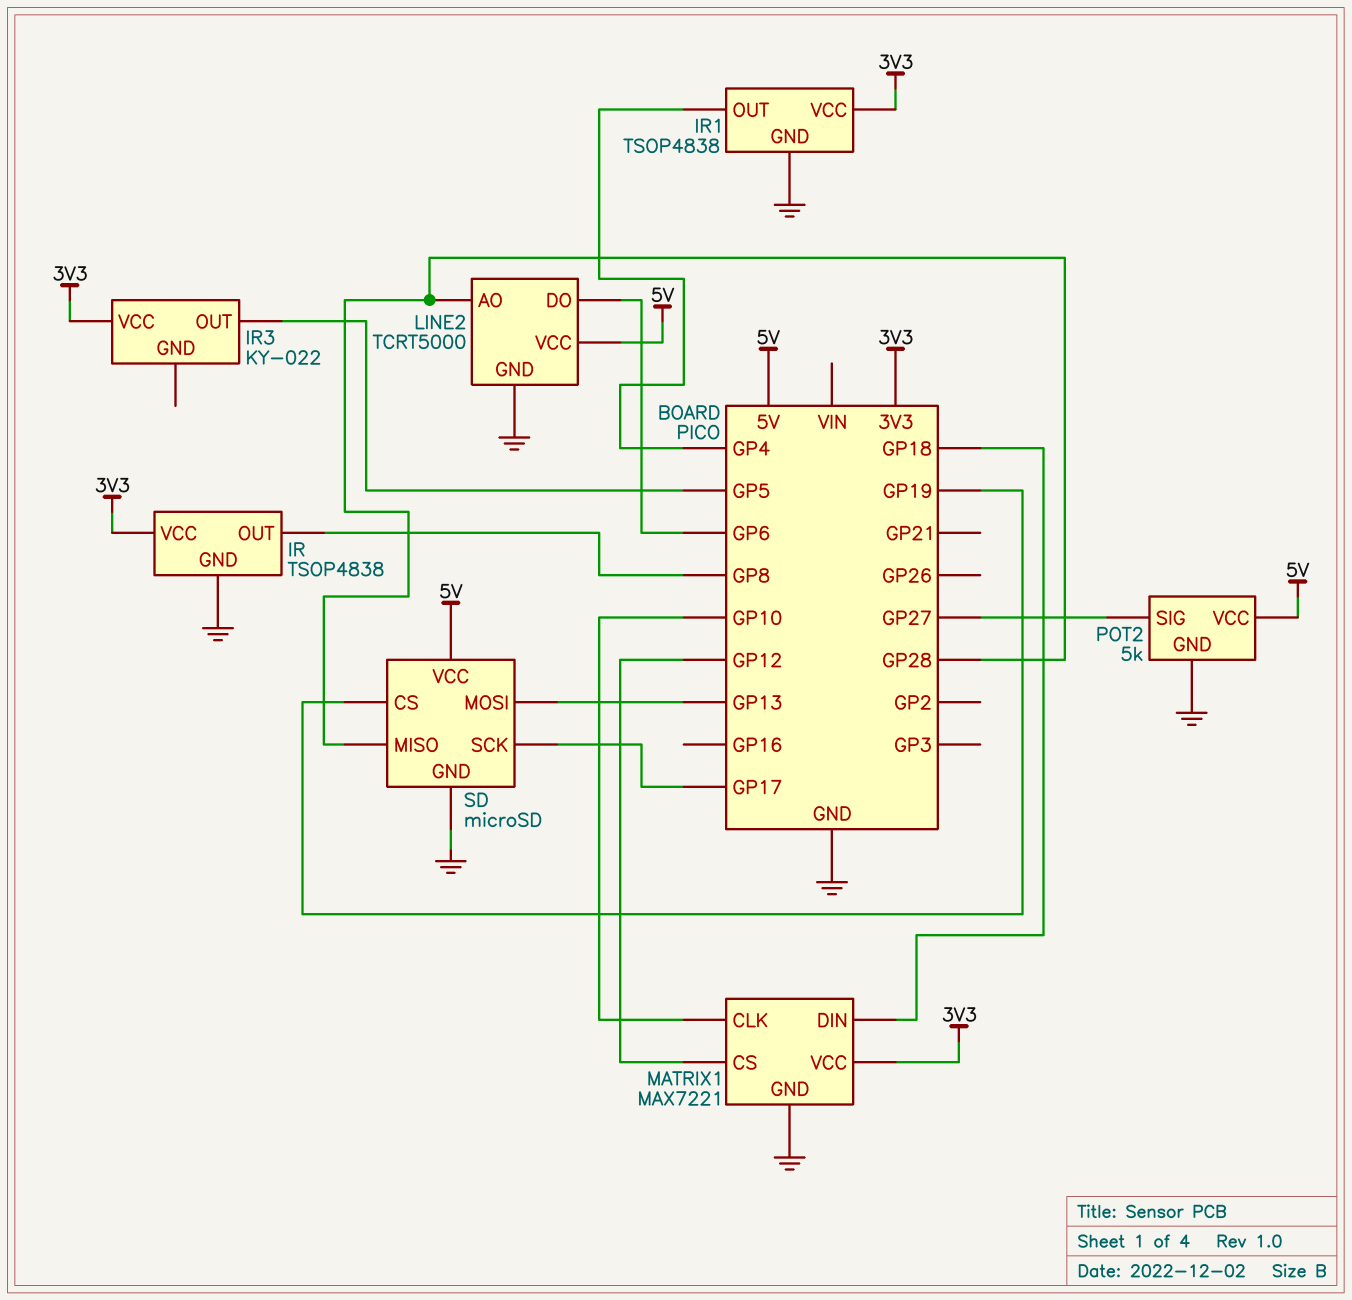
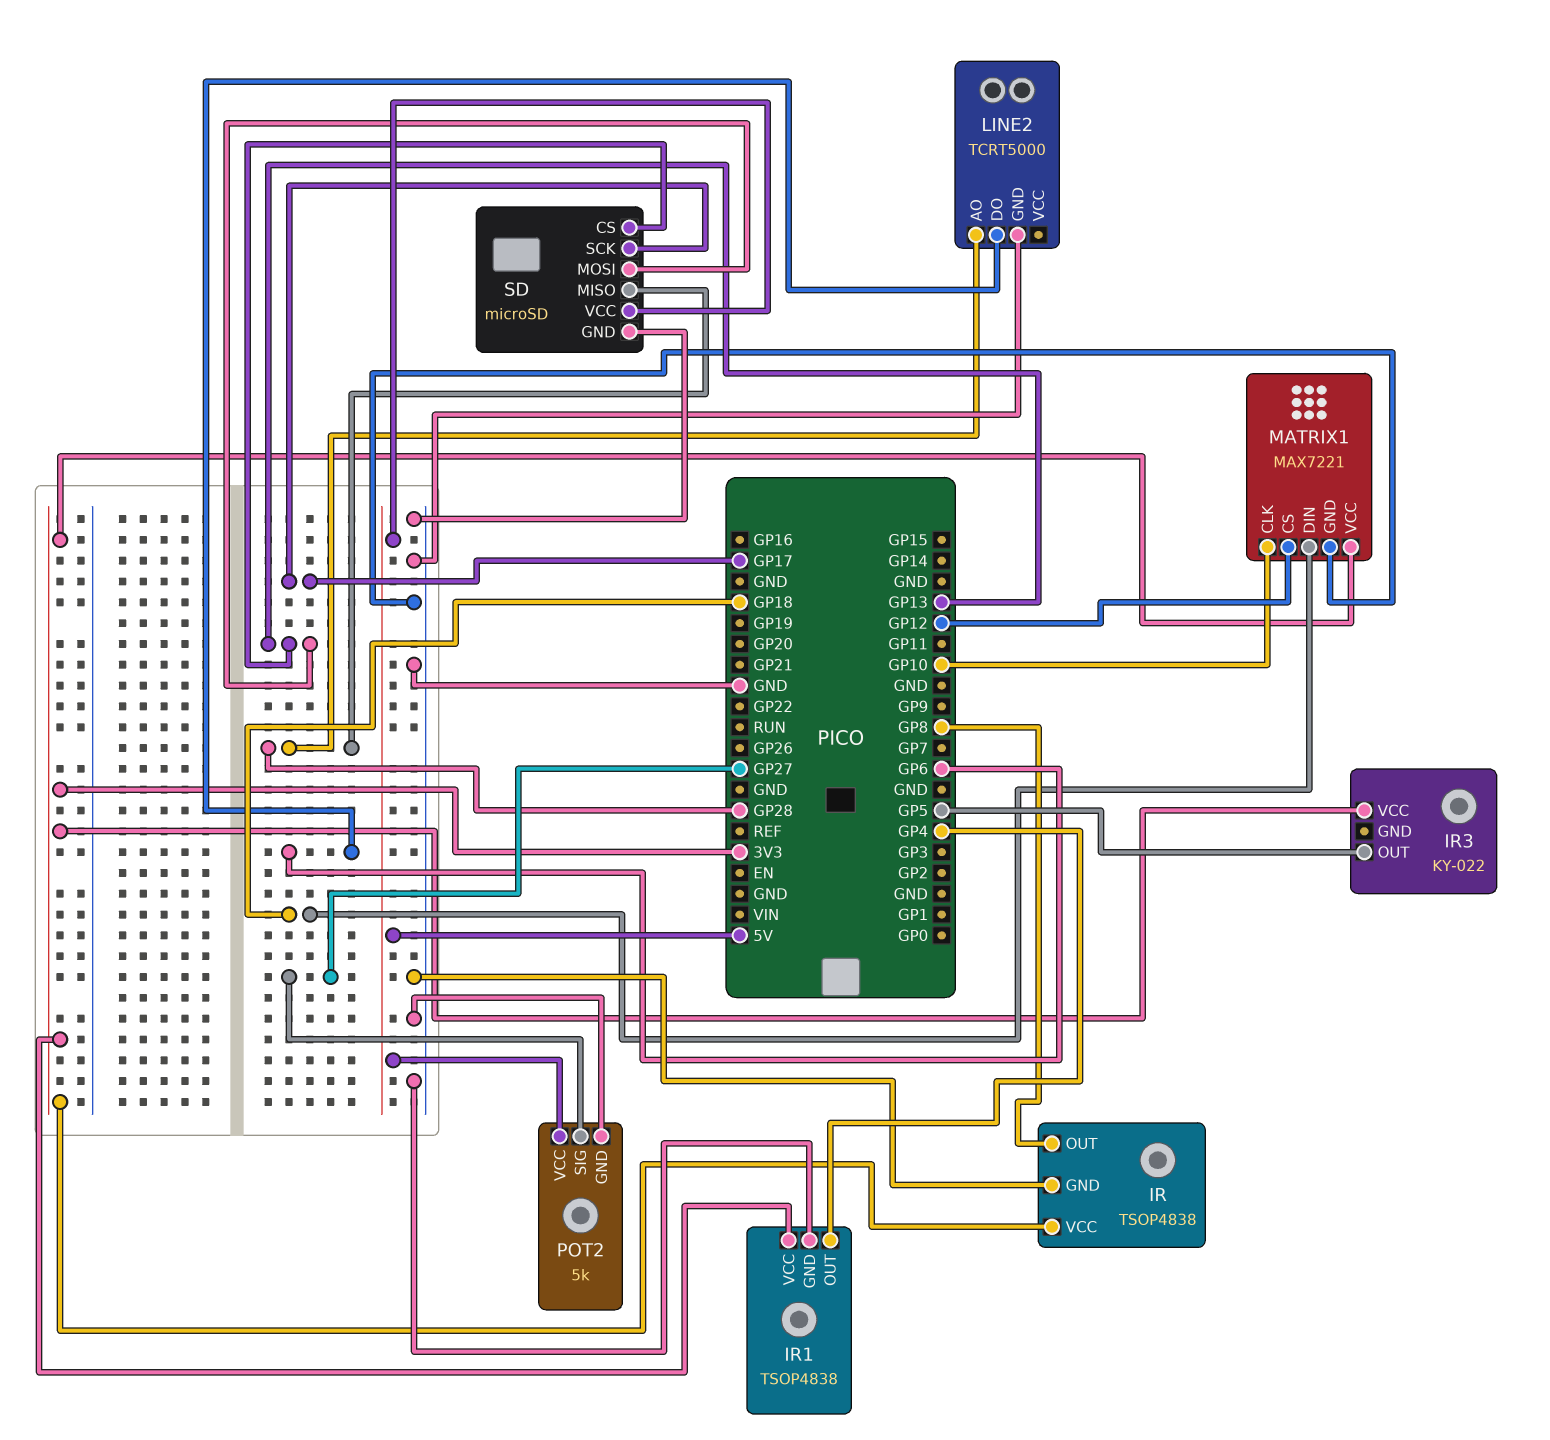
LINE2 pin VCC: 5V -> none
SD pin CS: GP19 -> GP13

